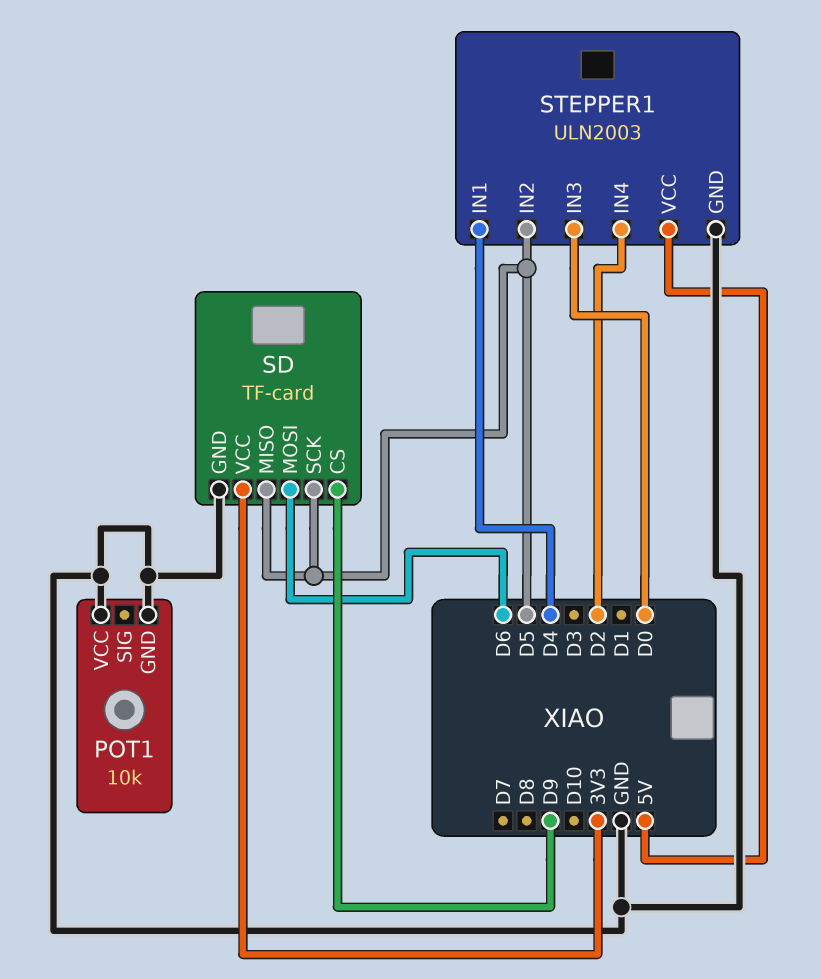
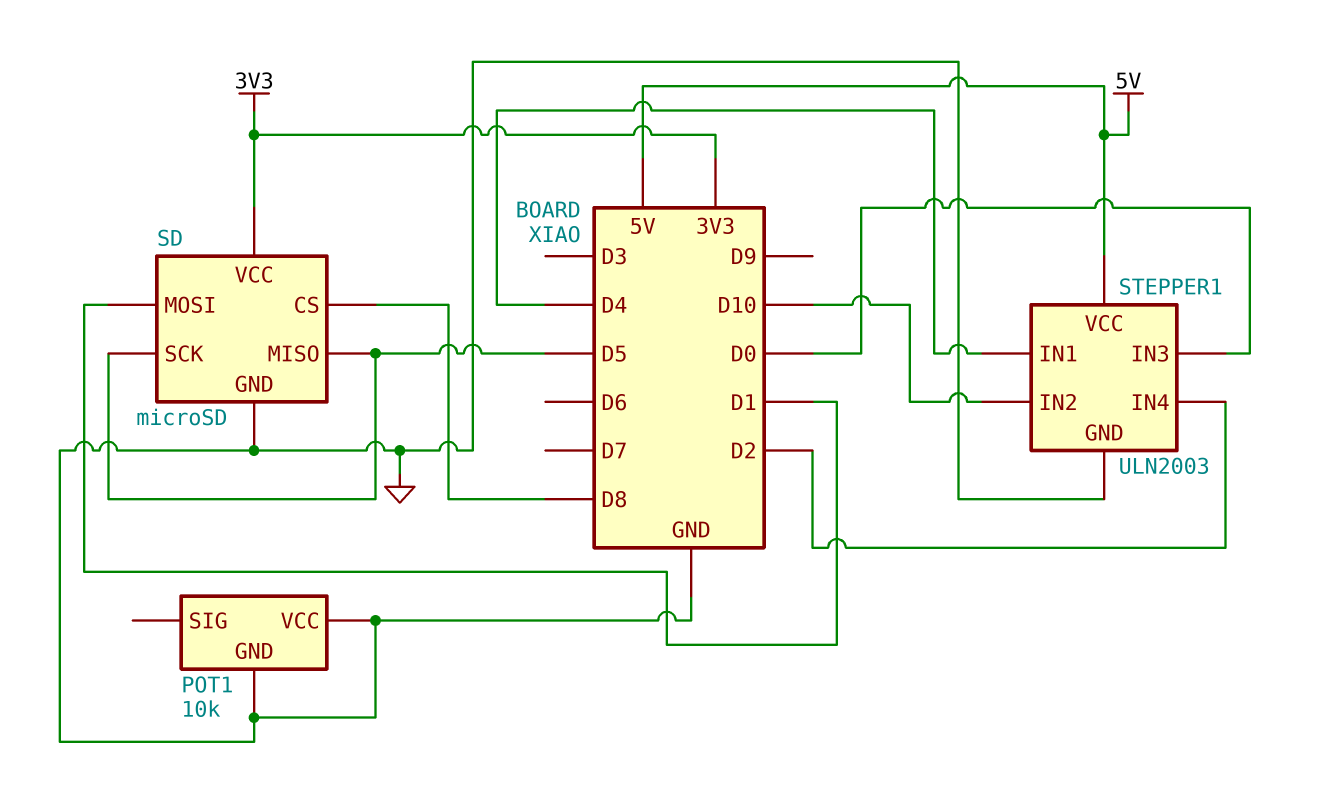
SD: TF-card -> microSD
SD pin CS: D9 -> D8
SD pin MOSI: D6 -> D1
STEPPER1 pin IN2: D5 -> D10

